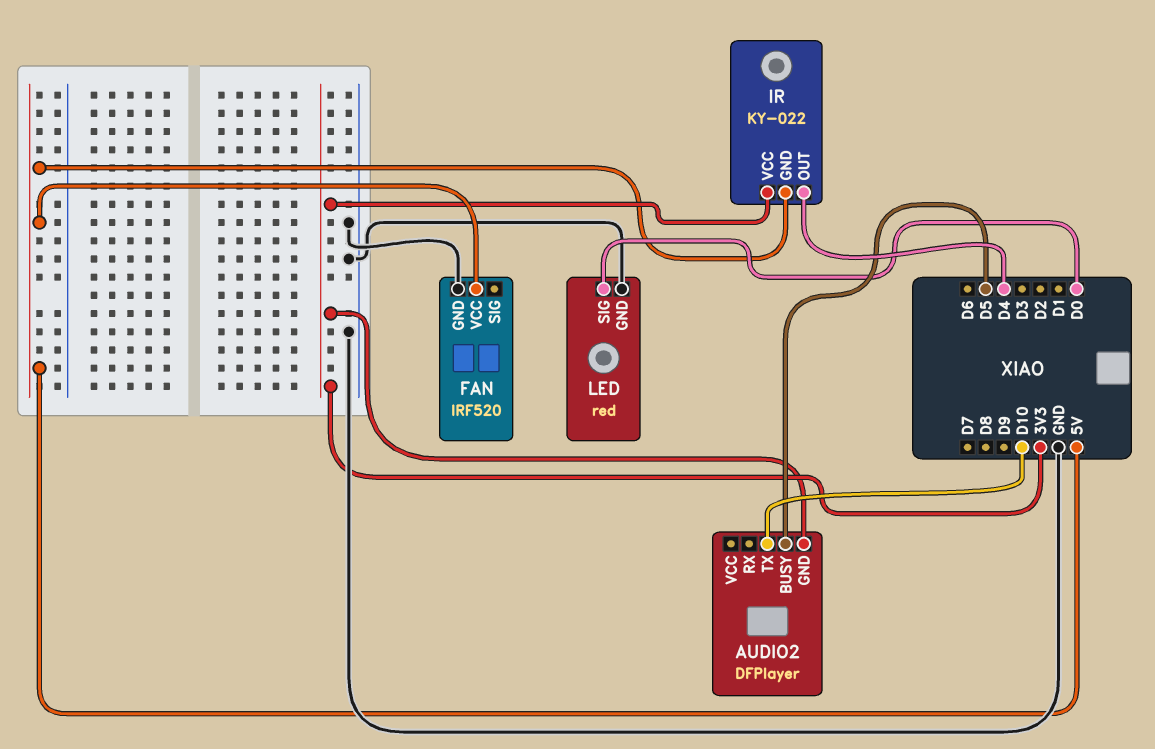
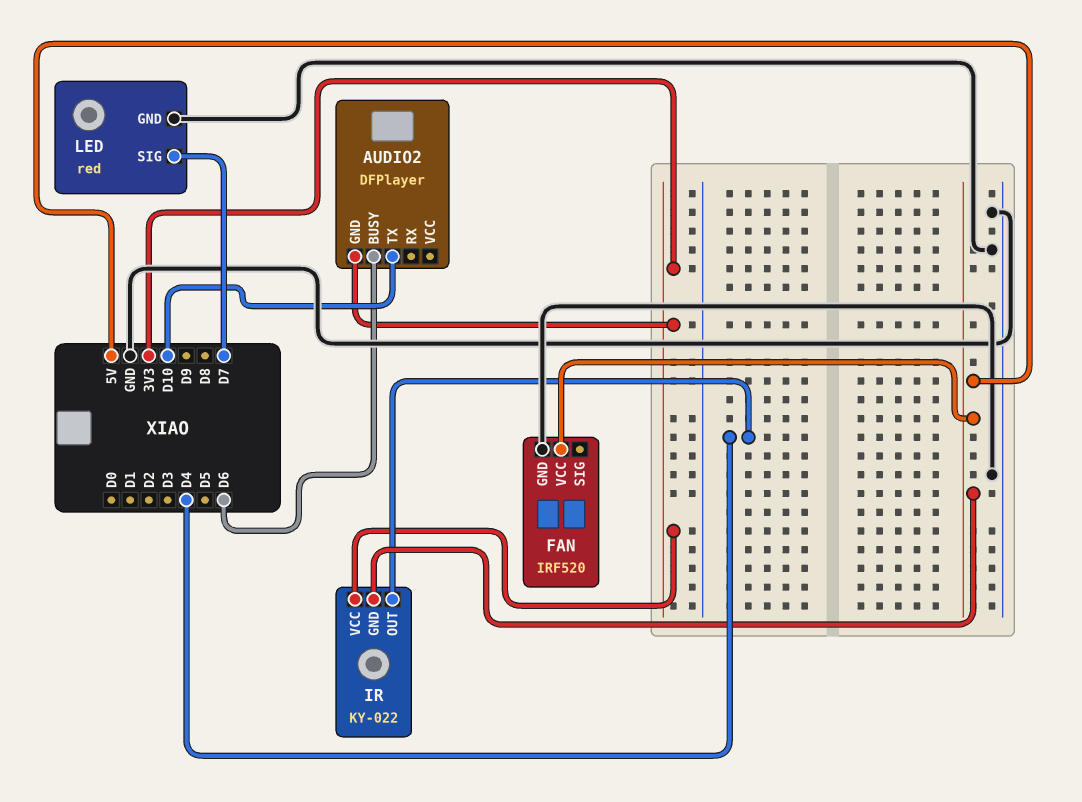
AUDIO2 pin BUSY: D5 -> D6
LED pin SIG: D0 -> D7

